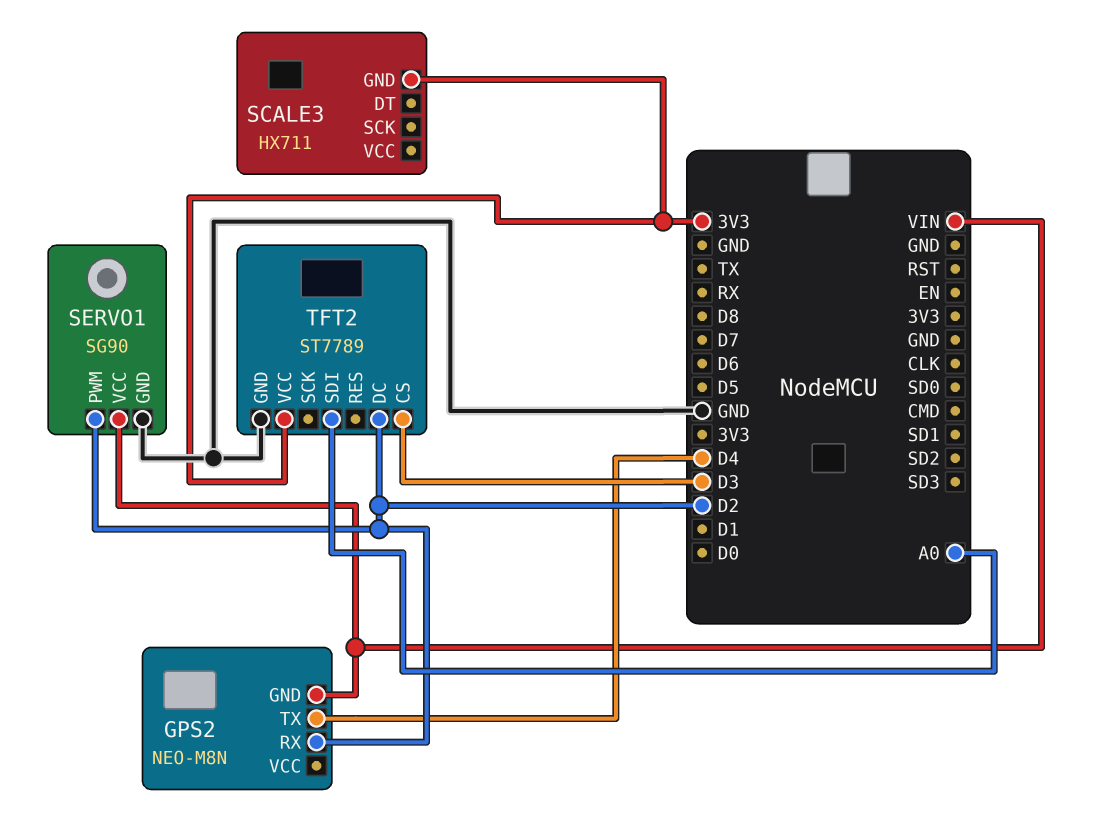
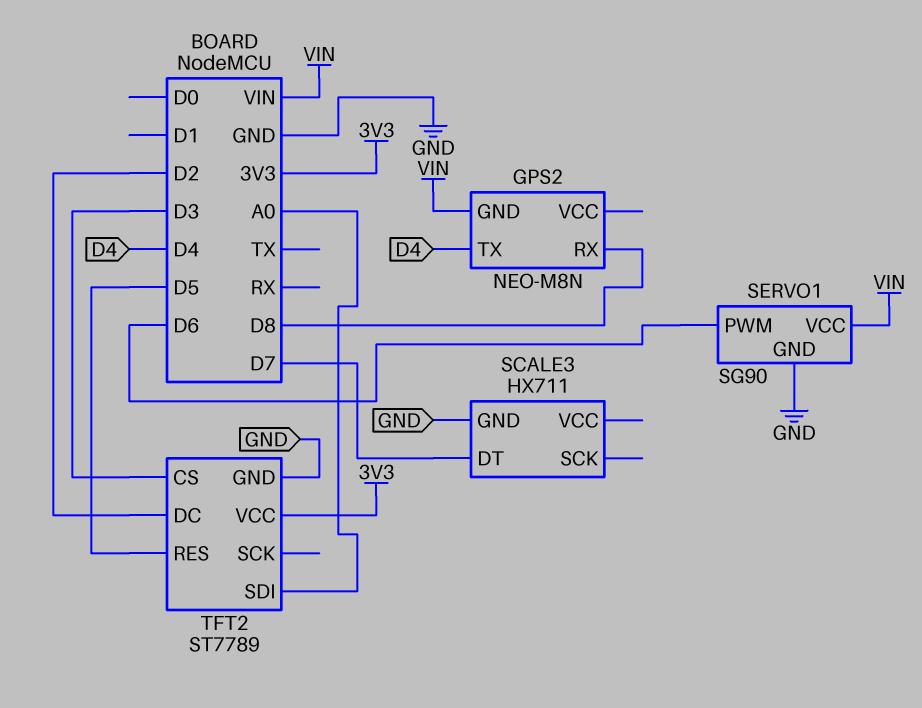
GPS2 pin RX: D2 -> D8
SCALE3 pin DT: none -> D7
SCALE3 pin GND: 3V3 -> GND
SERVO1 pin PWM: D2 -> D6
TFT2 pin RES: none -> D5

